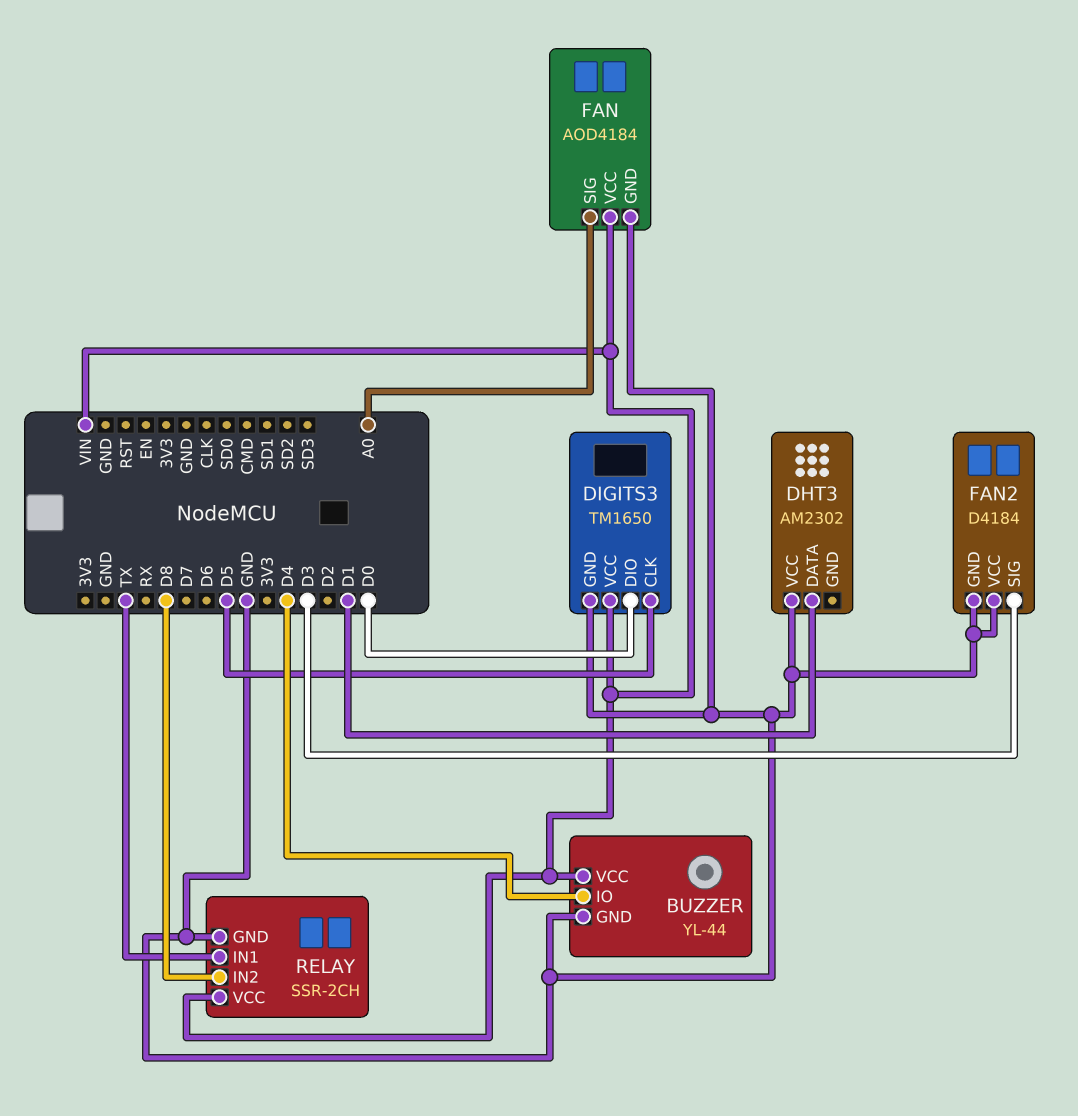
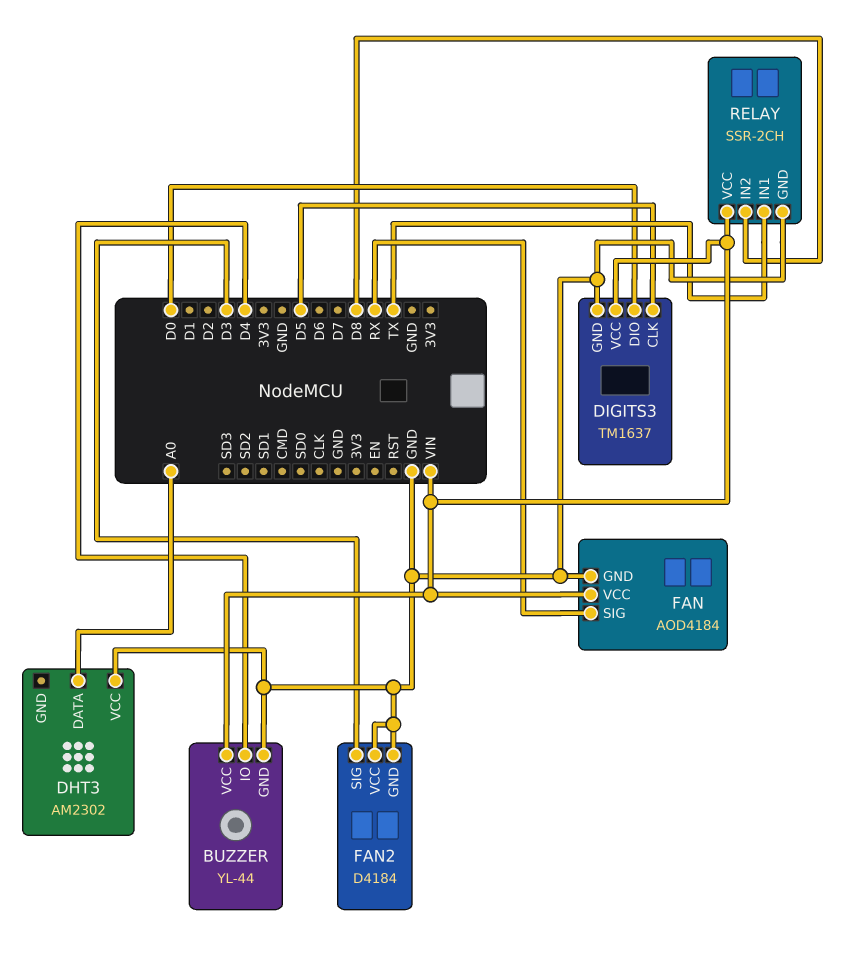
DHT3 pin DATA: D1 -> A0
DIGITS3: TM1650 -> TM1637
FAN pin SIG: A0 -> RX

